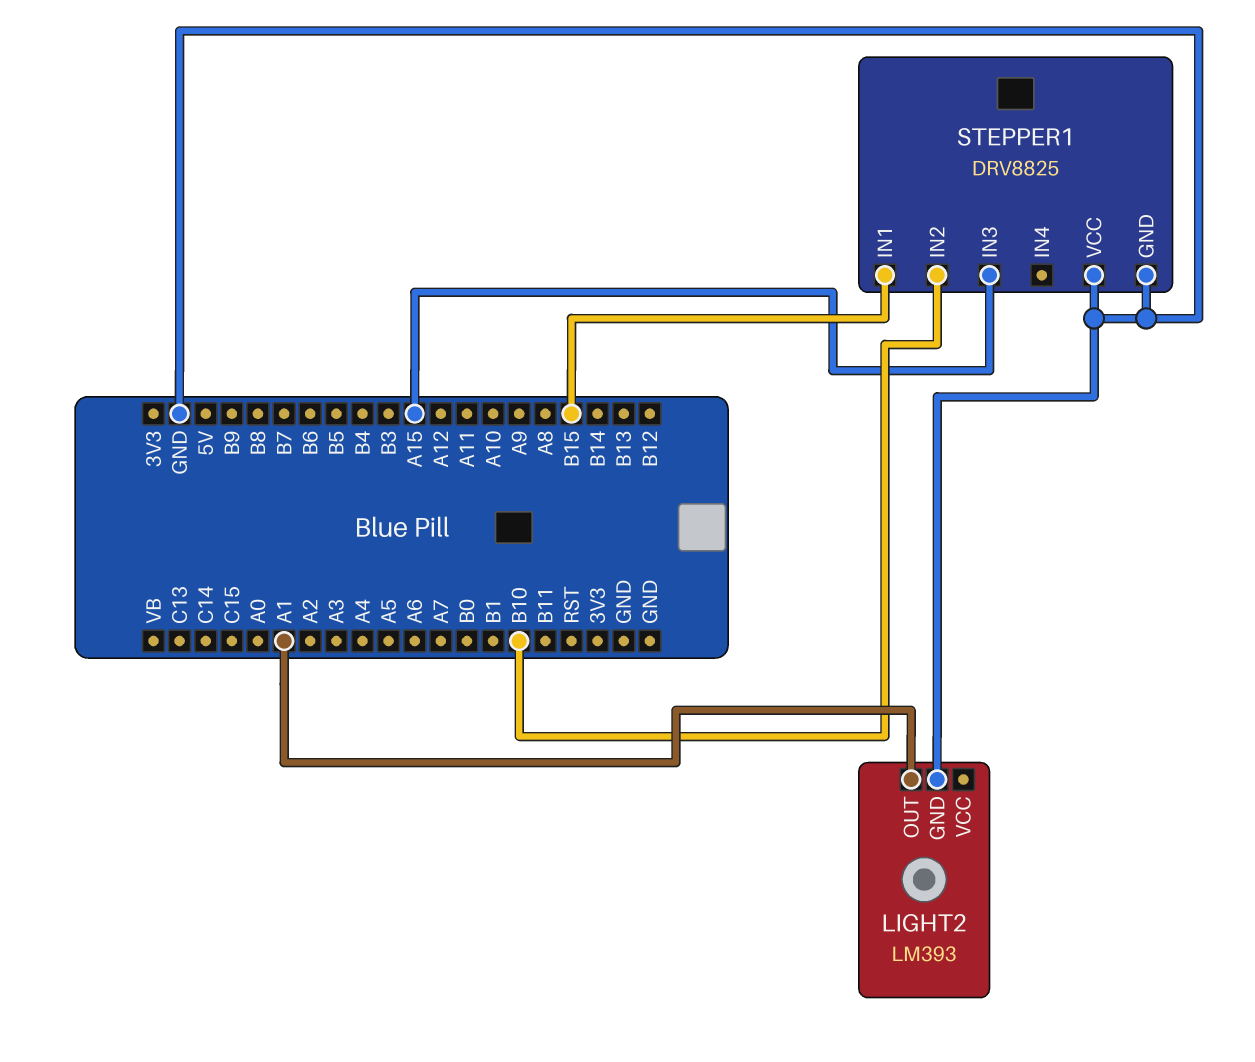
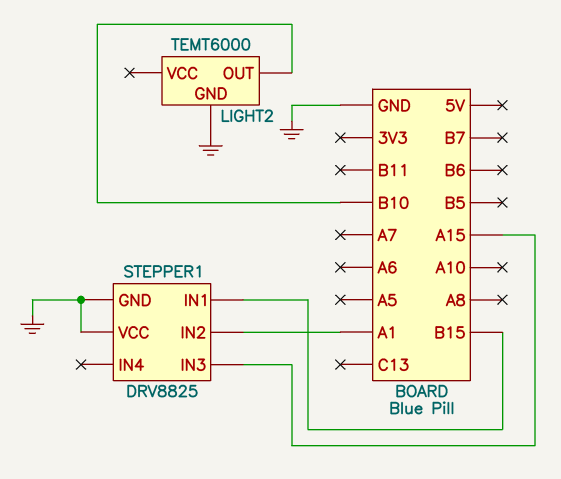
LIGHT2: LM393 -> TEMT6000
LIGHT2 pin OUT: A1 -> B10
STEPPER1 pin IN2: B10 -> A1

